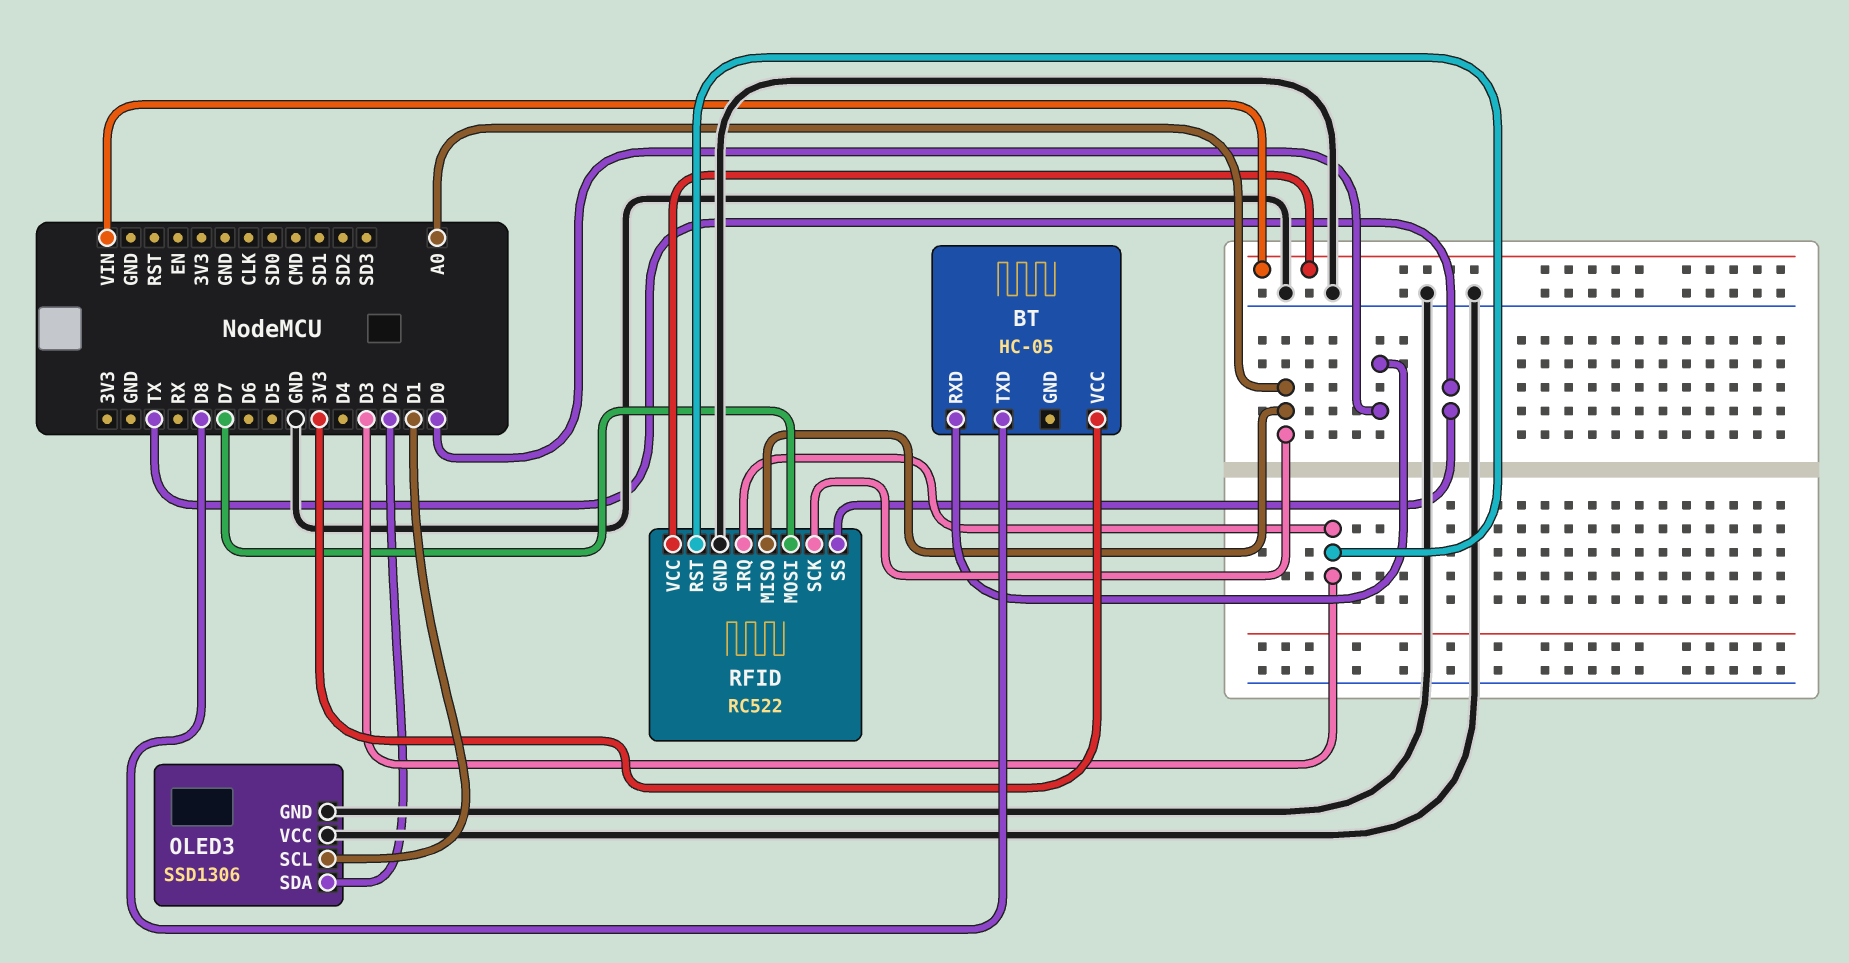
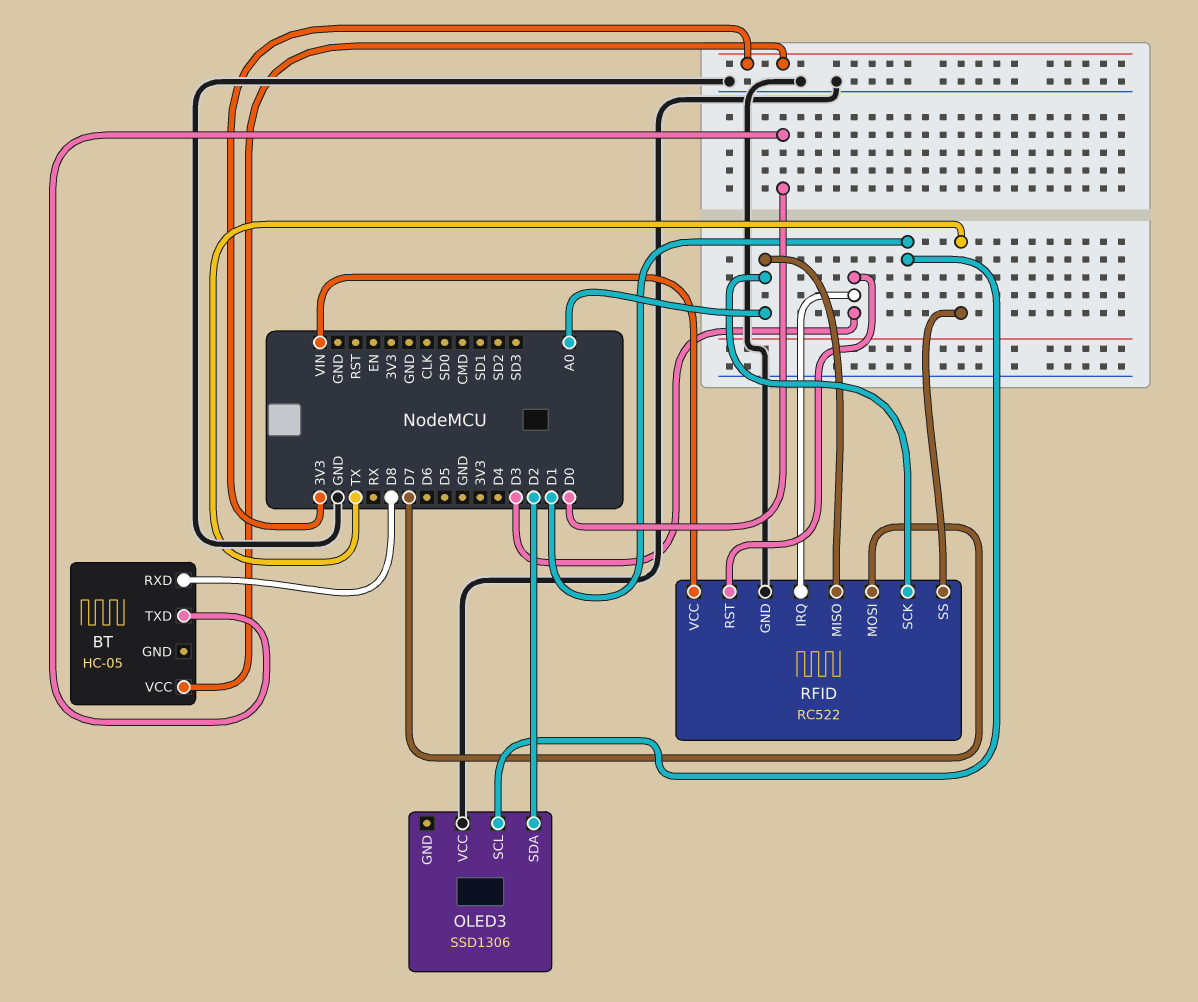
BT pin RXD: D0 -> D8
BT pin TXD: D8 -> D0
OLED3 pin GND: GND -> none

